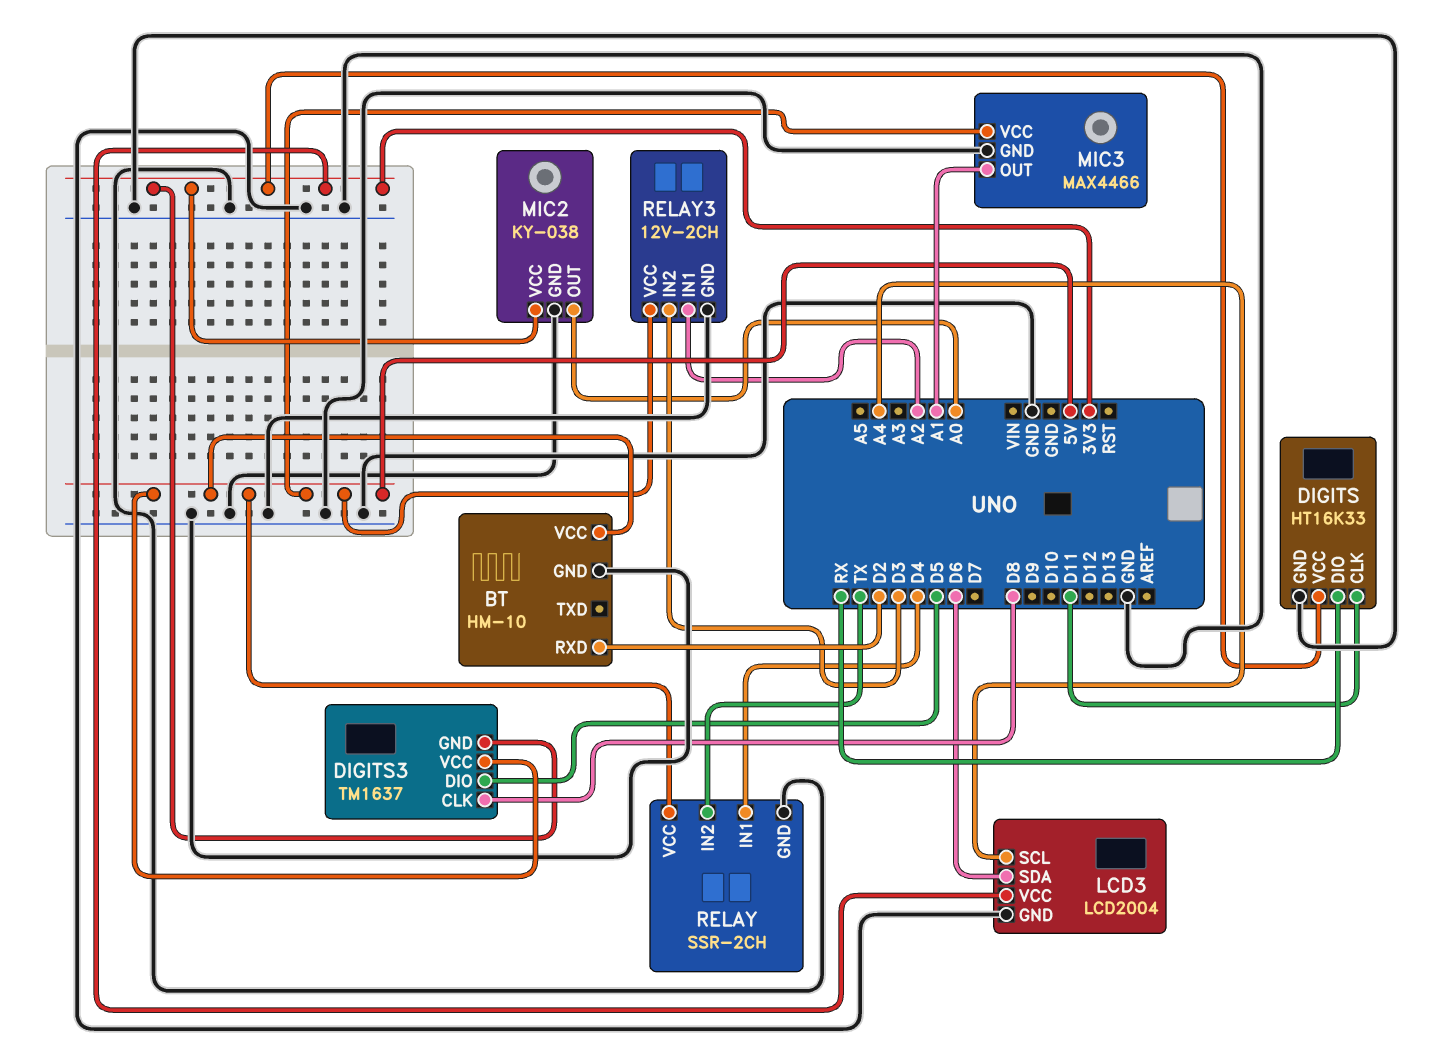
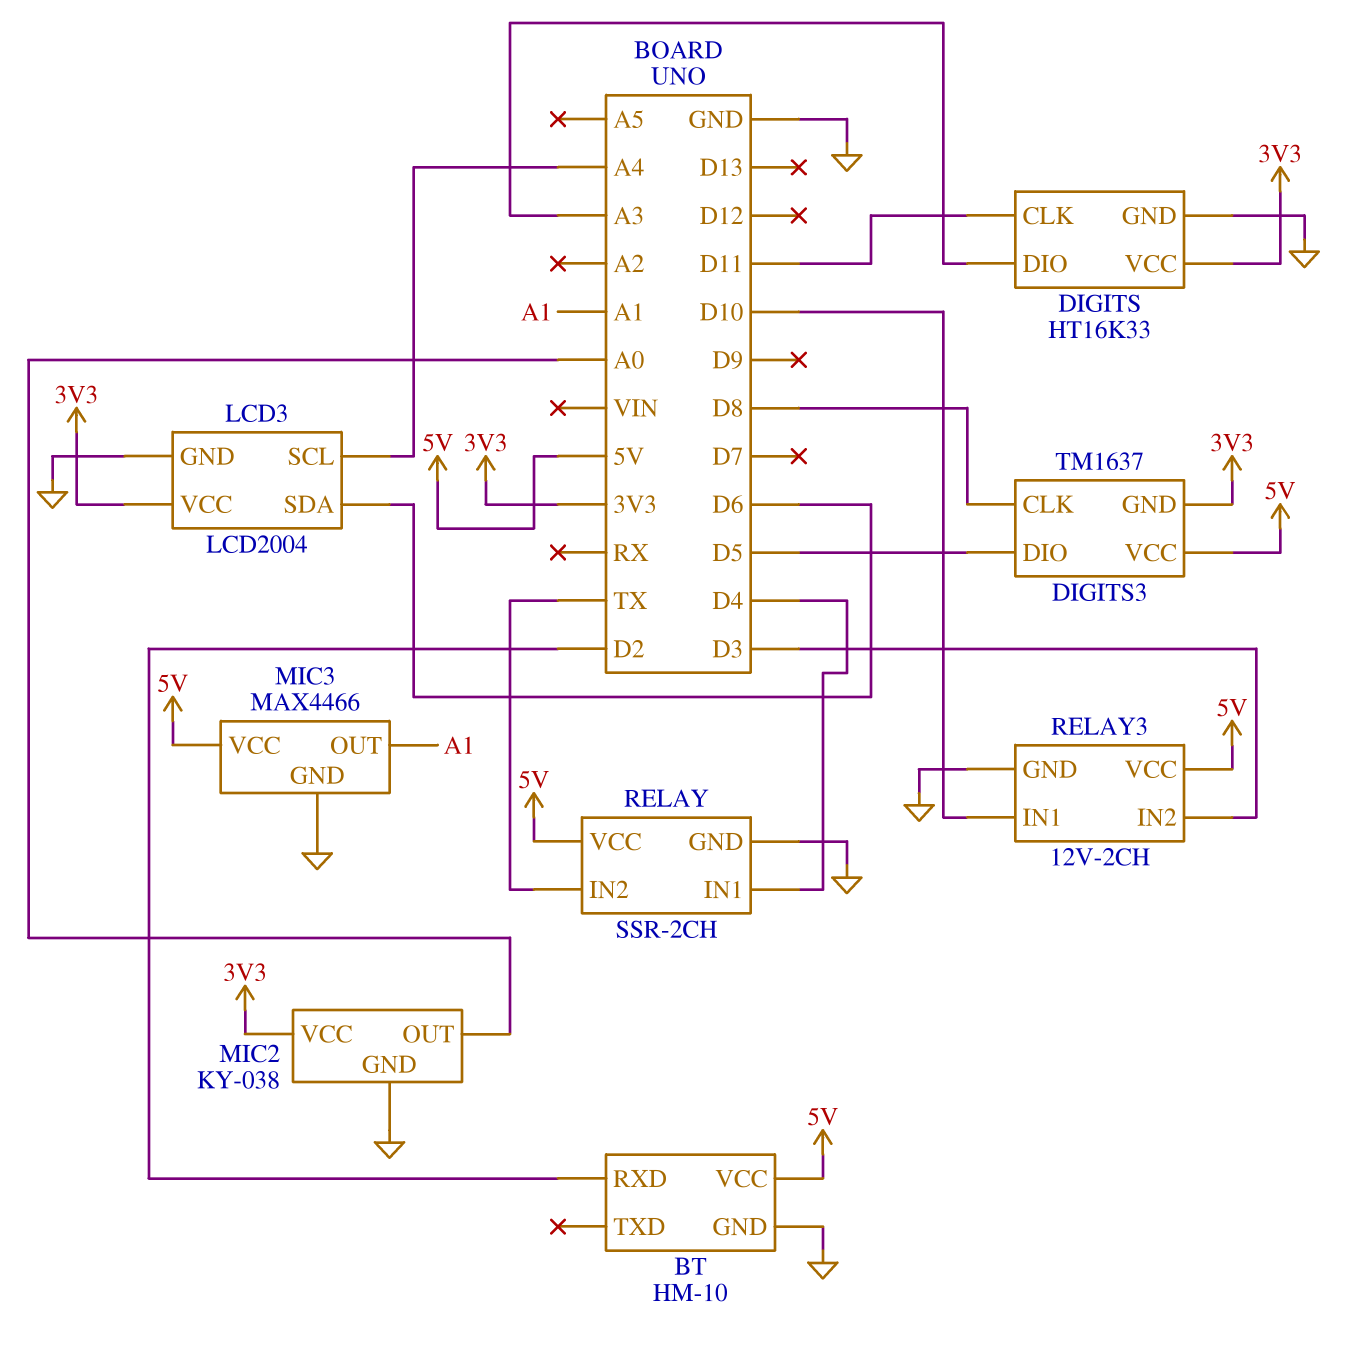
DIGITS pin DIO: RX -> A3
RELAY3 pin IN1: A2 -> D10

